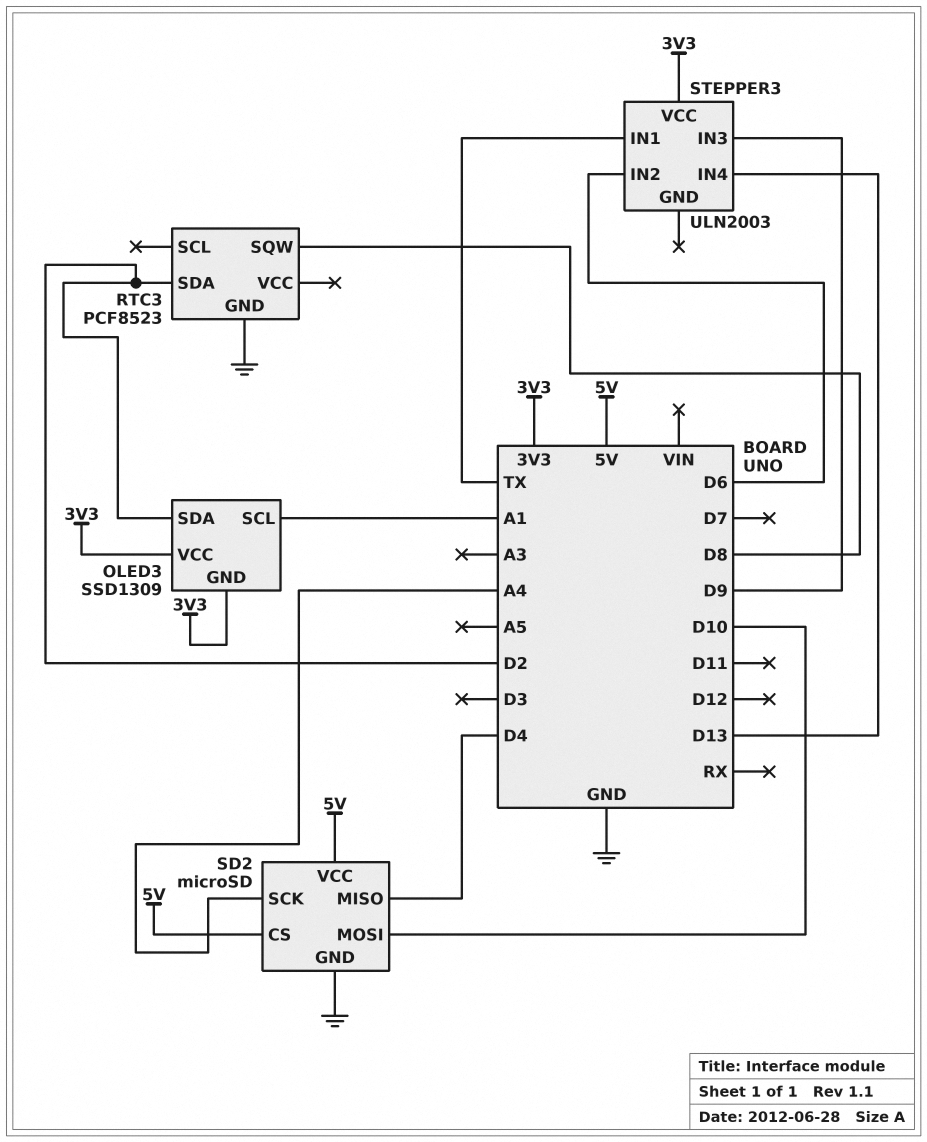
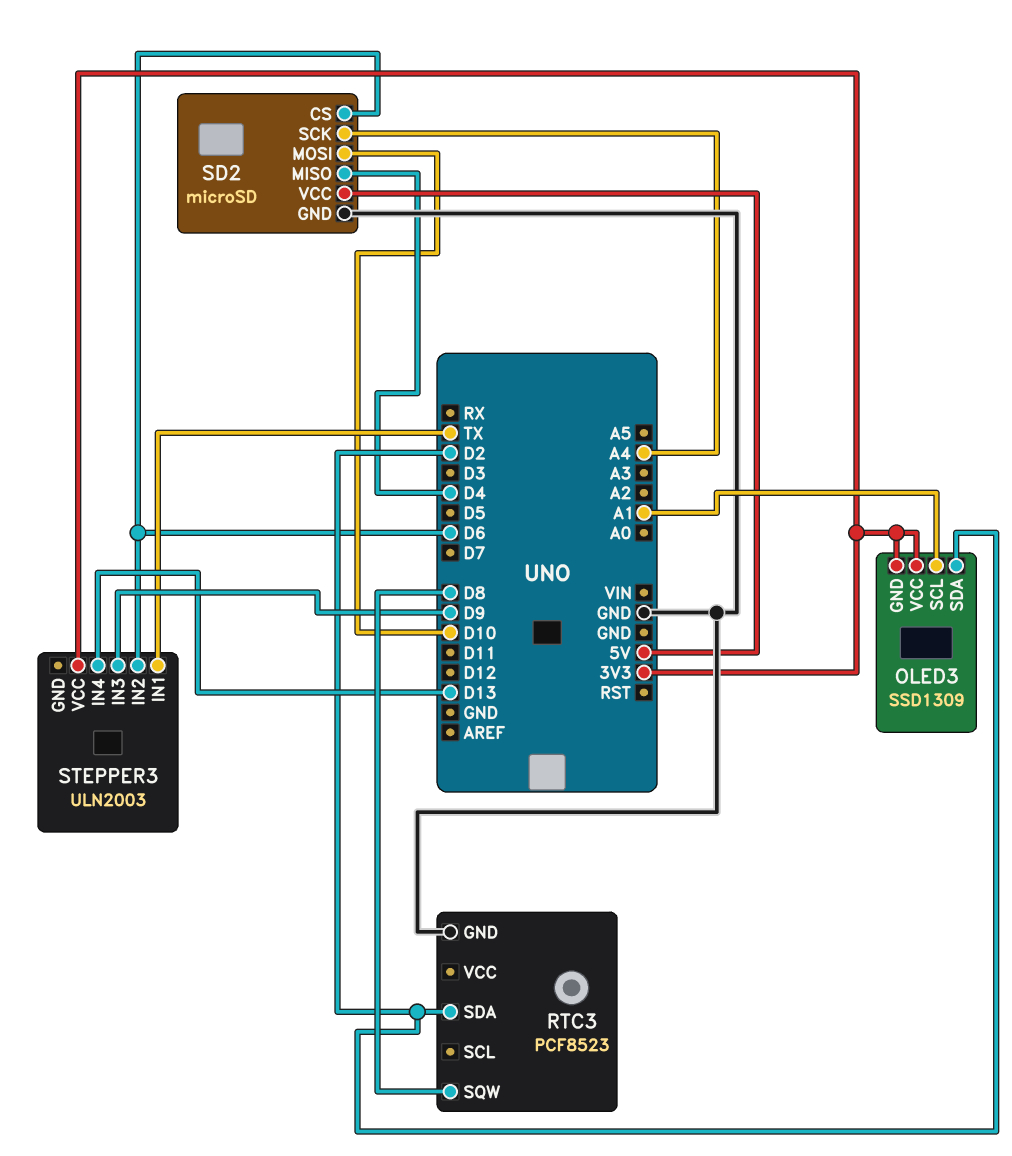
SD2 pin CS: 5V -> D6

